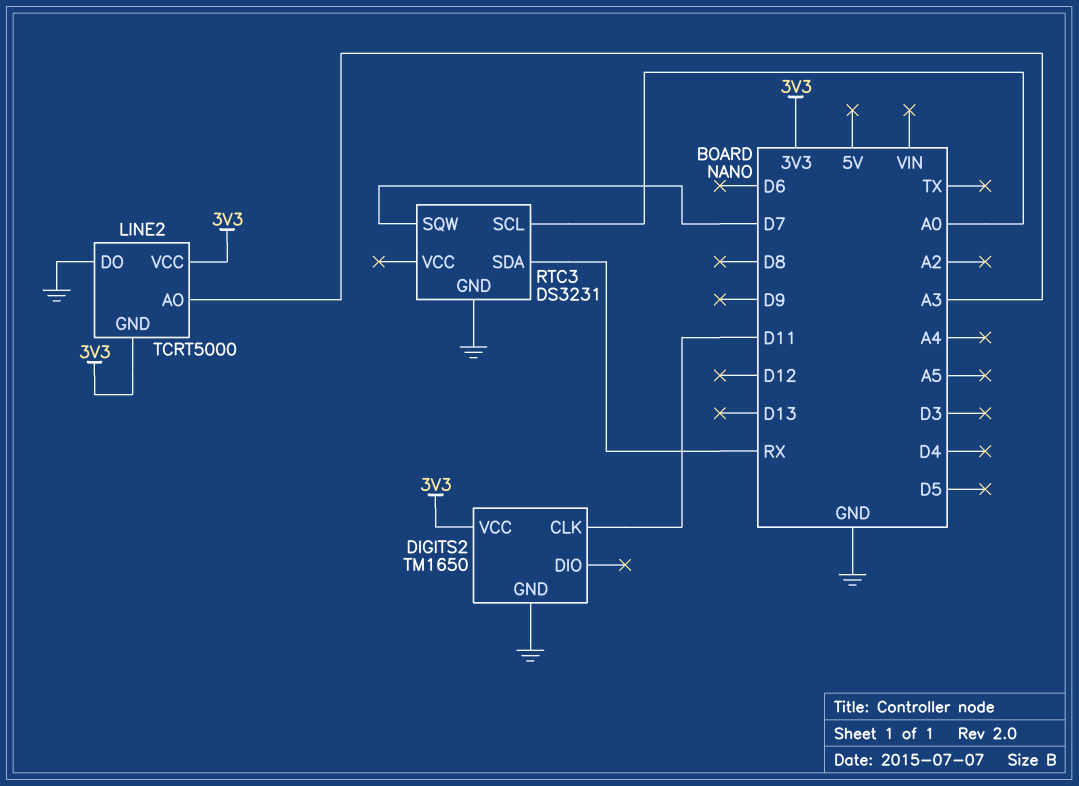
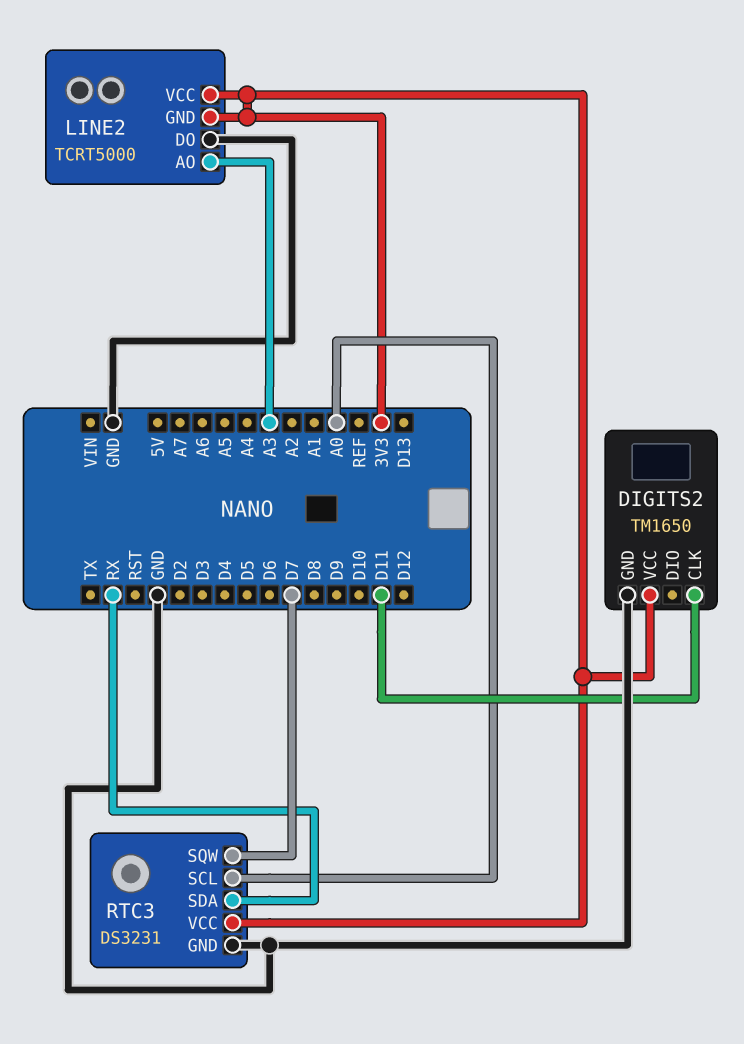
RTC3 pin VCC: none -> 3V3

